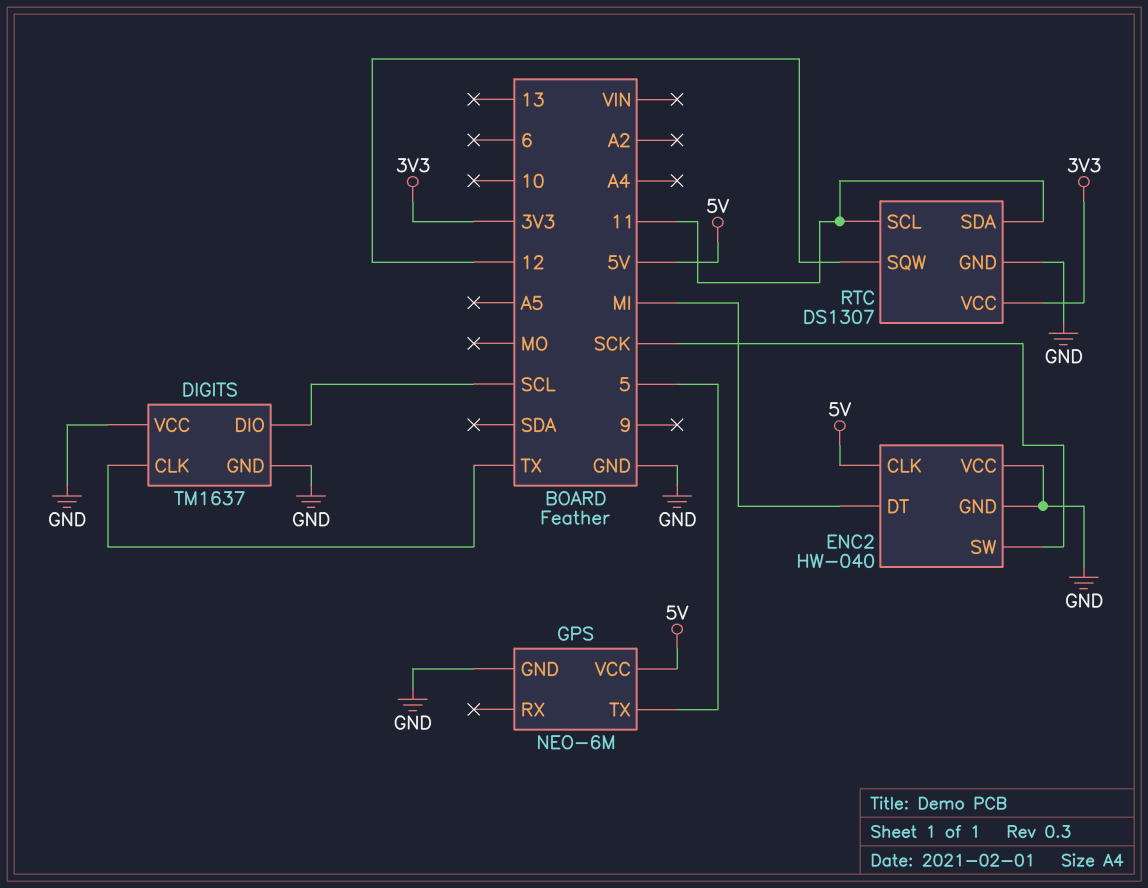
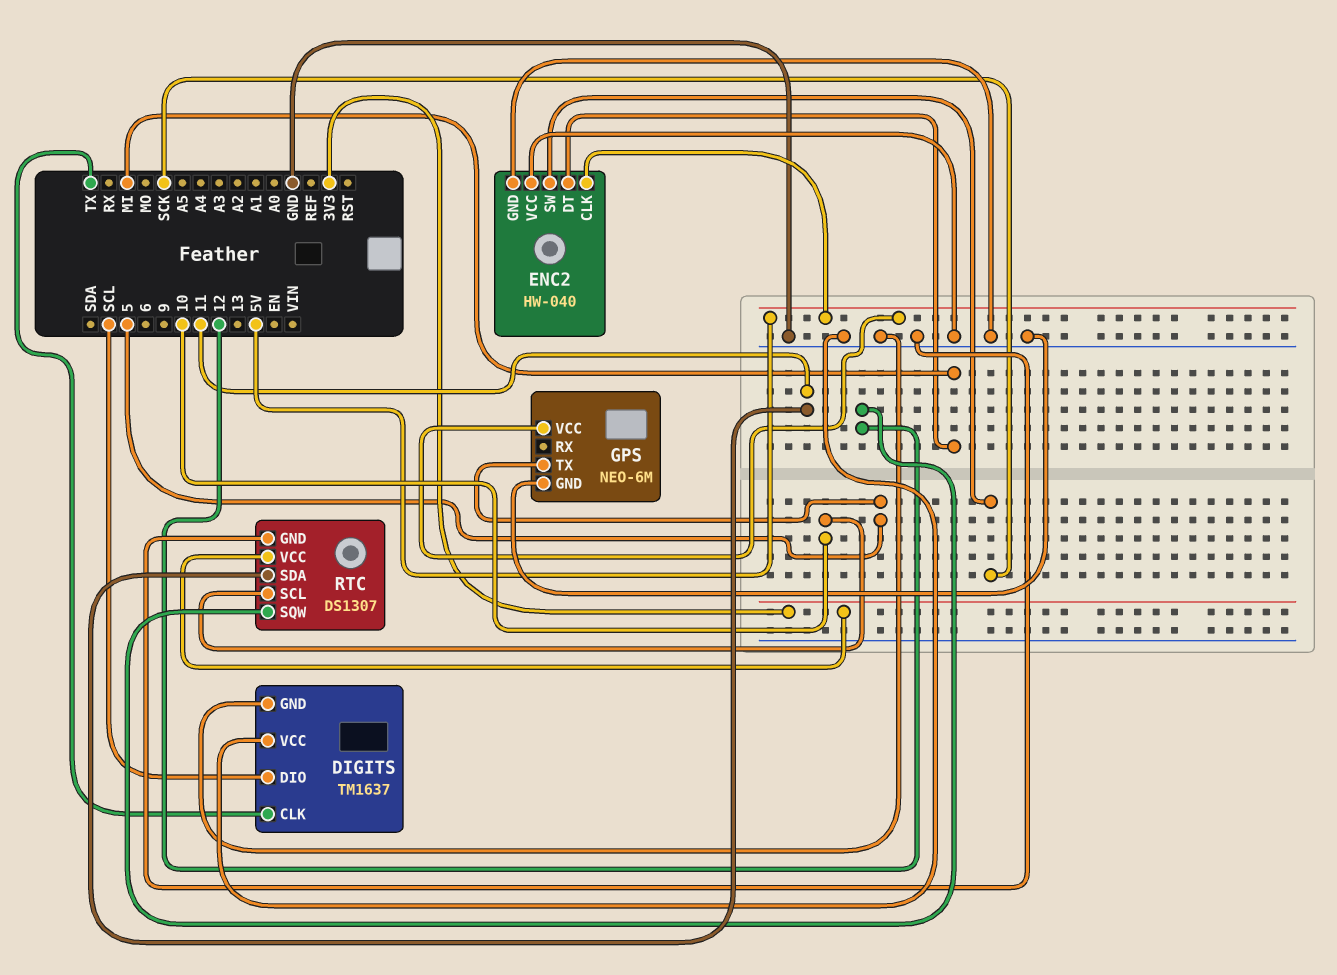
RTC pin SCL: 11 -> 10

